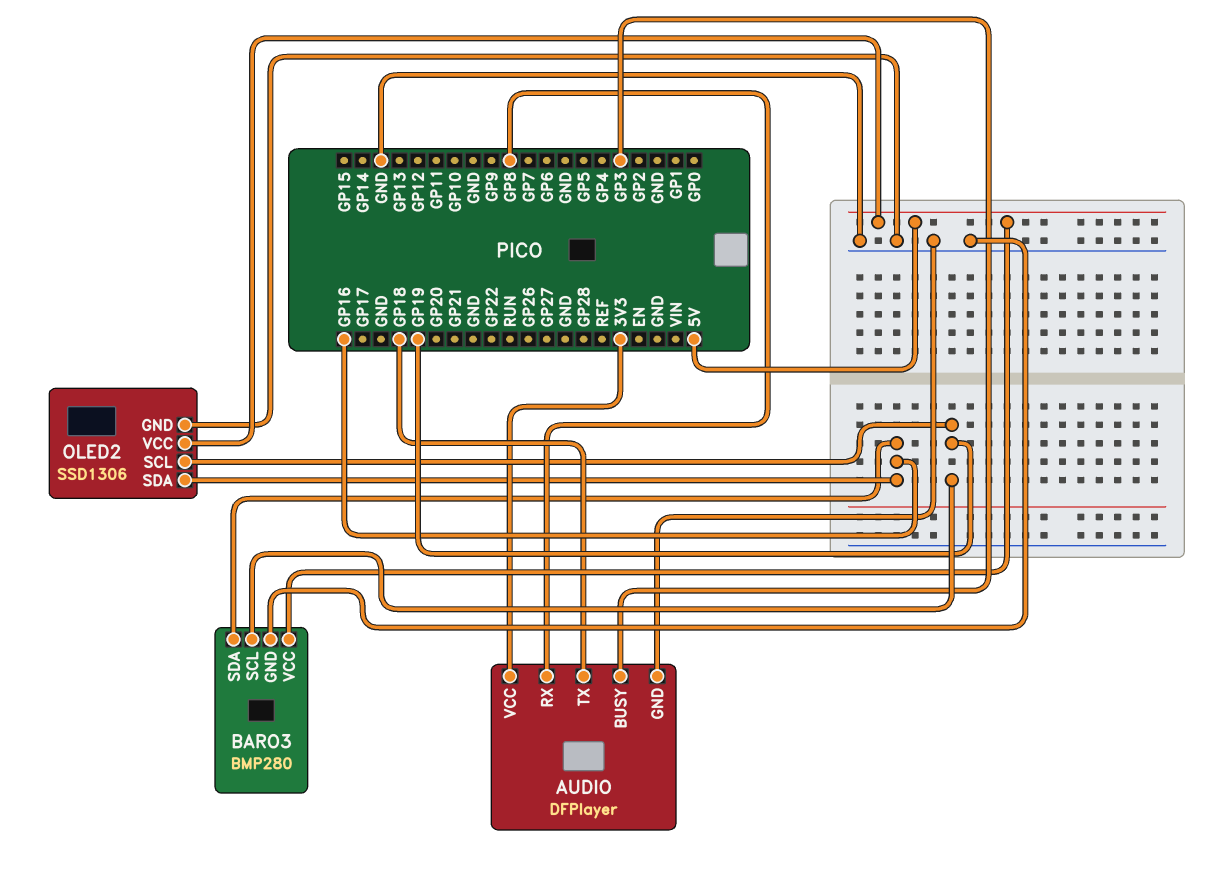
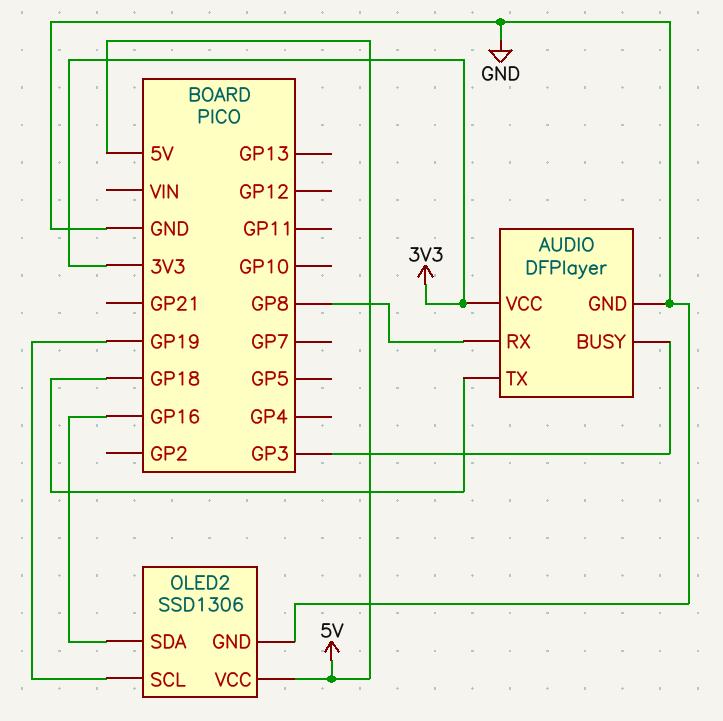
BARO3: BMP280 -> none
BARO3 pin GND: GND -> none
BARO3 pin SCL: GP19 -> none
BARO3 pin SDA: GP16 -> none
BARO3 pin VCC: 5V -> none

